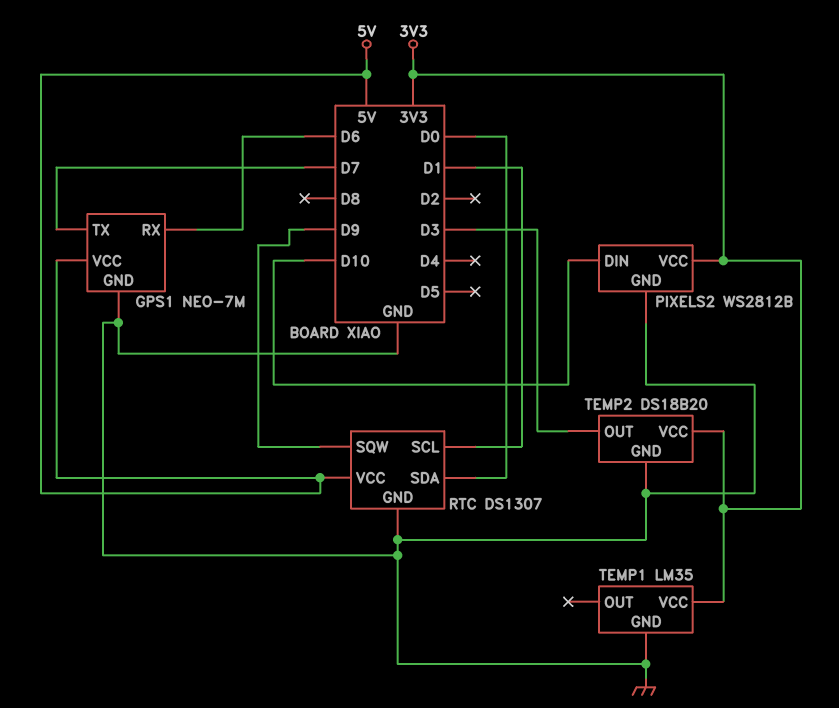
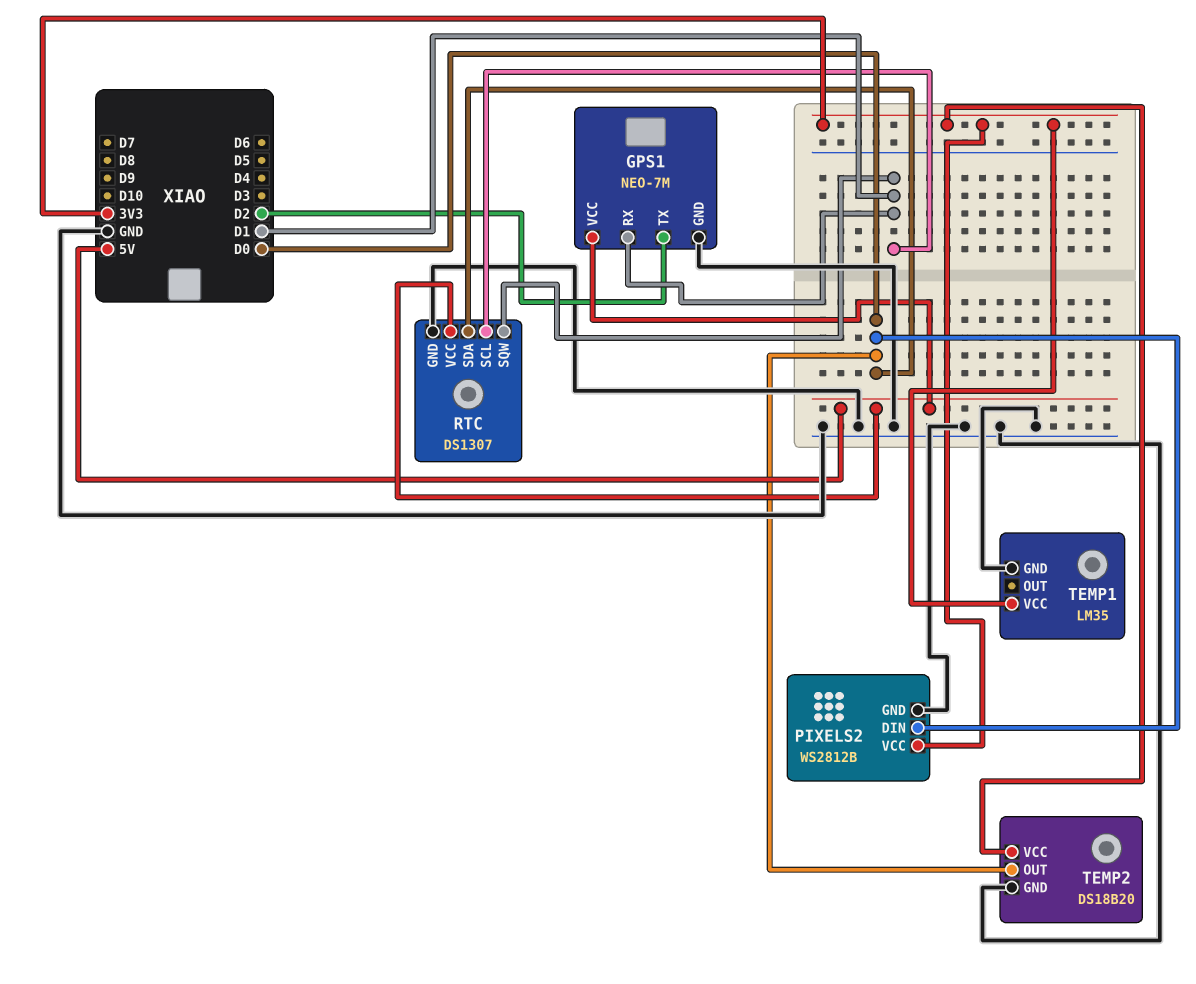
GPS1 pin RX: D6 -> D1
GPS1 pin TX: D7 -> D2
PIXELS2 pin DIN: D10 -> D0
RTC pin SQW: D9 -> D1
TEMP2 pin OUT: D3 -> D0

